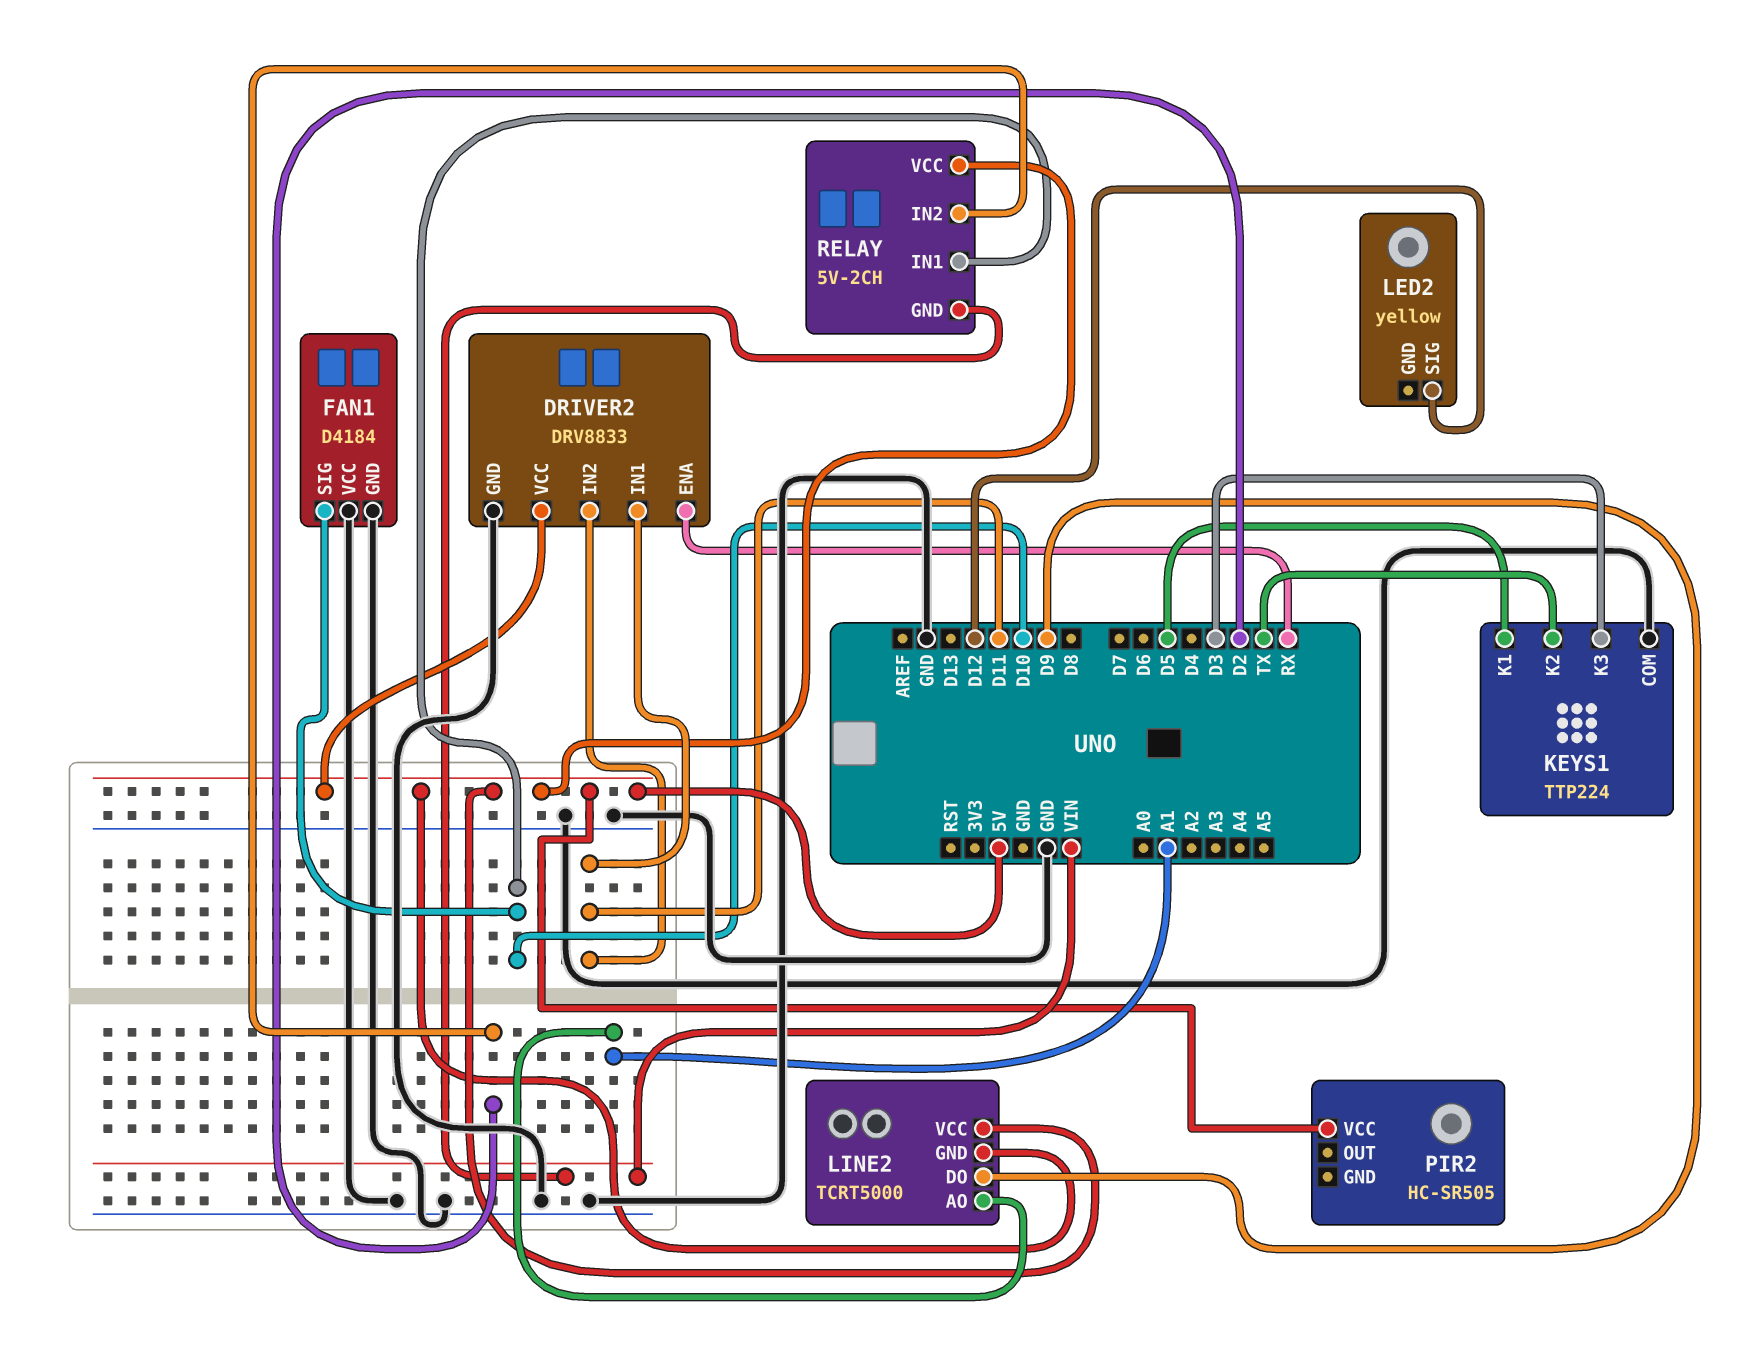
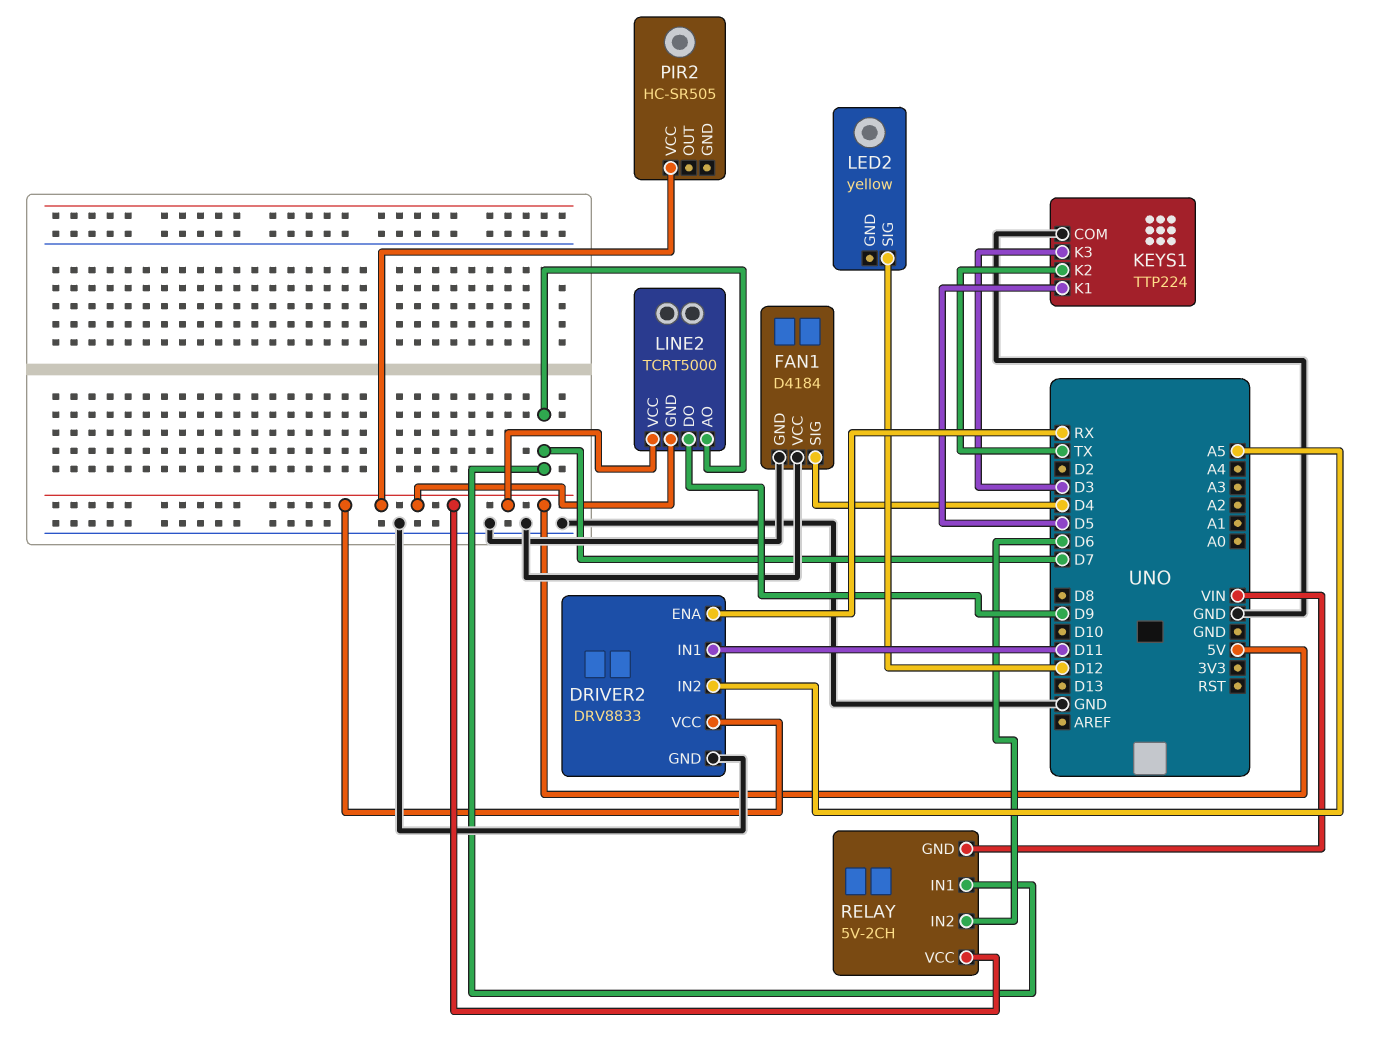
DRIVER2 pin IN2: D11 -> A5
FAN1 pin SIG: D10 -> D4
LINE2 pin AO: A1 -> D7
RELAY pin IN1: D10 -> D7
RELAY pin IN2: D2 -> D6

